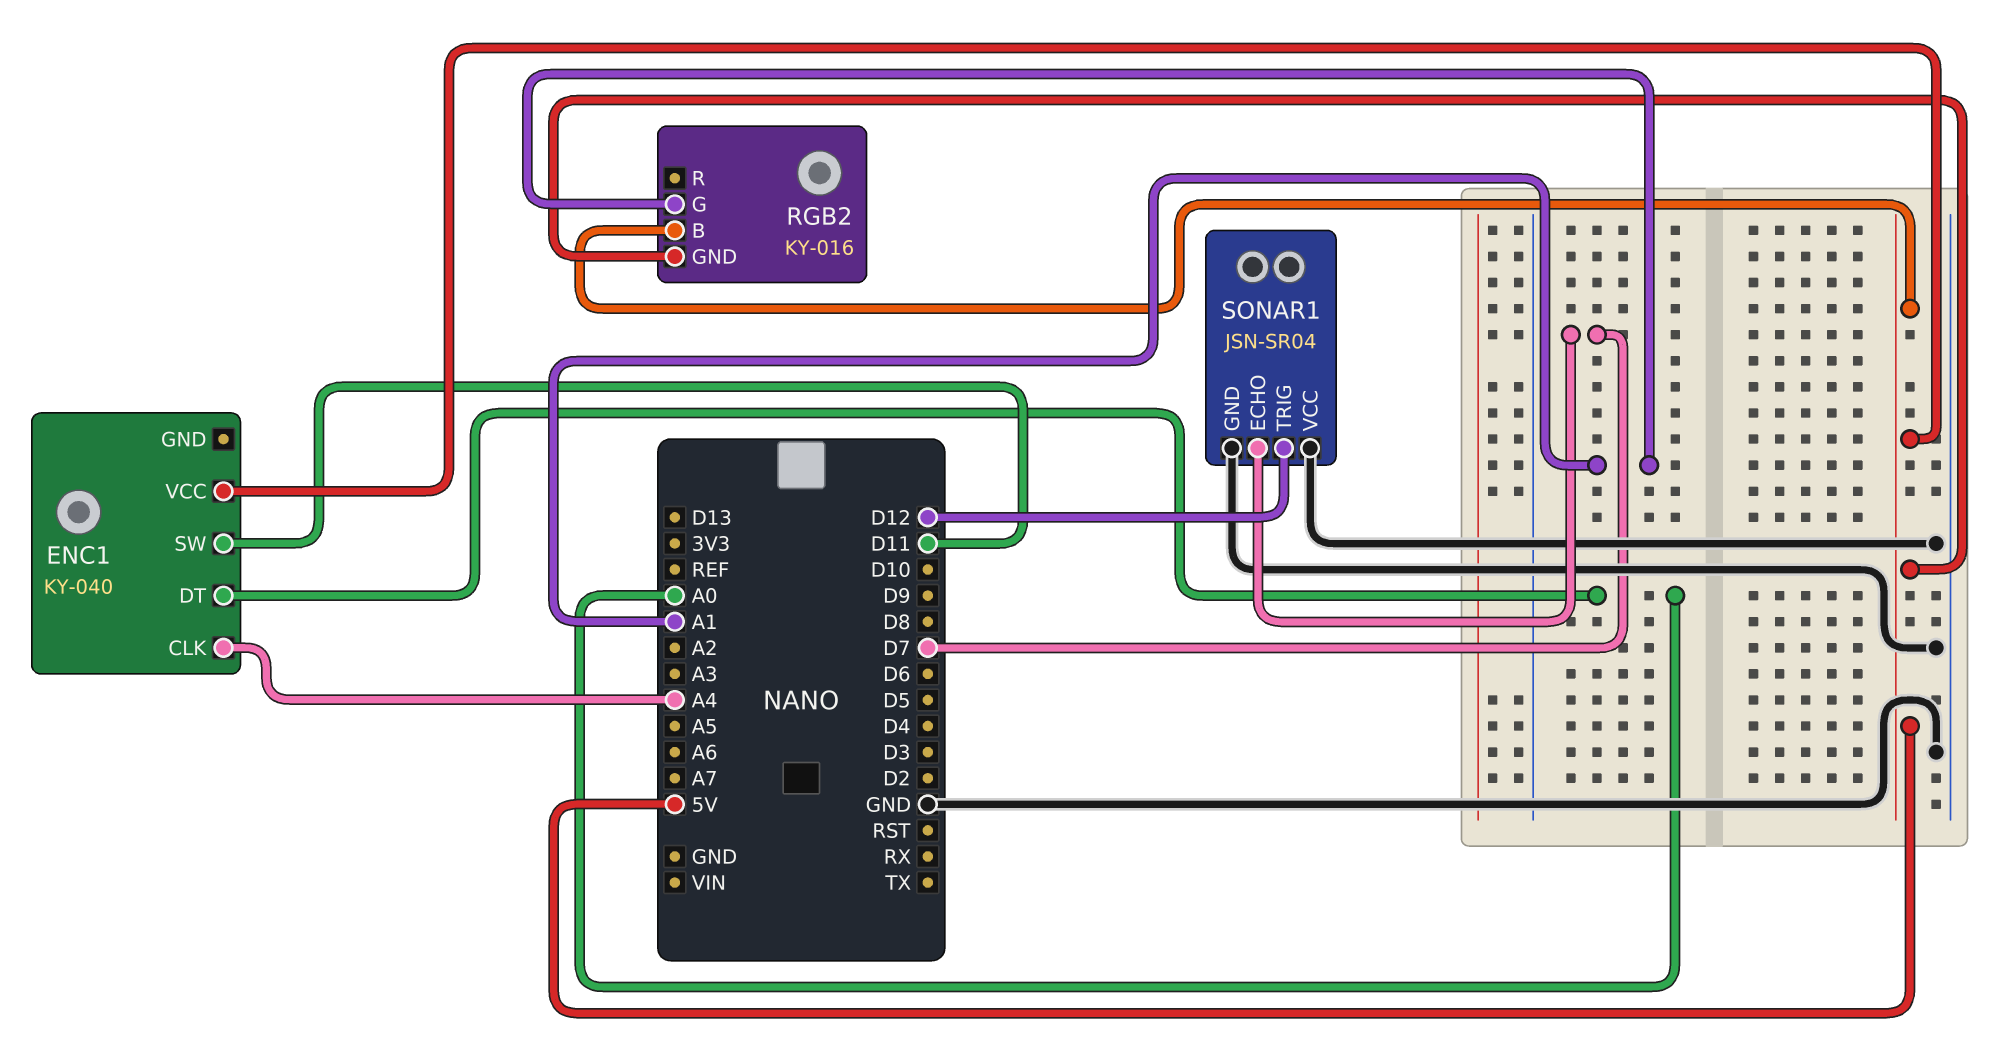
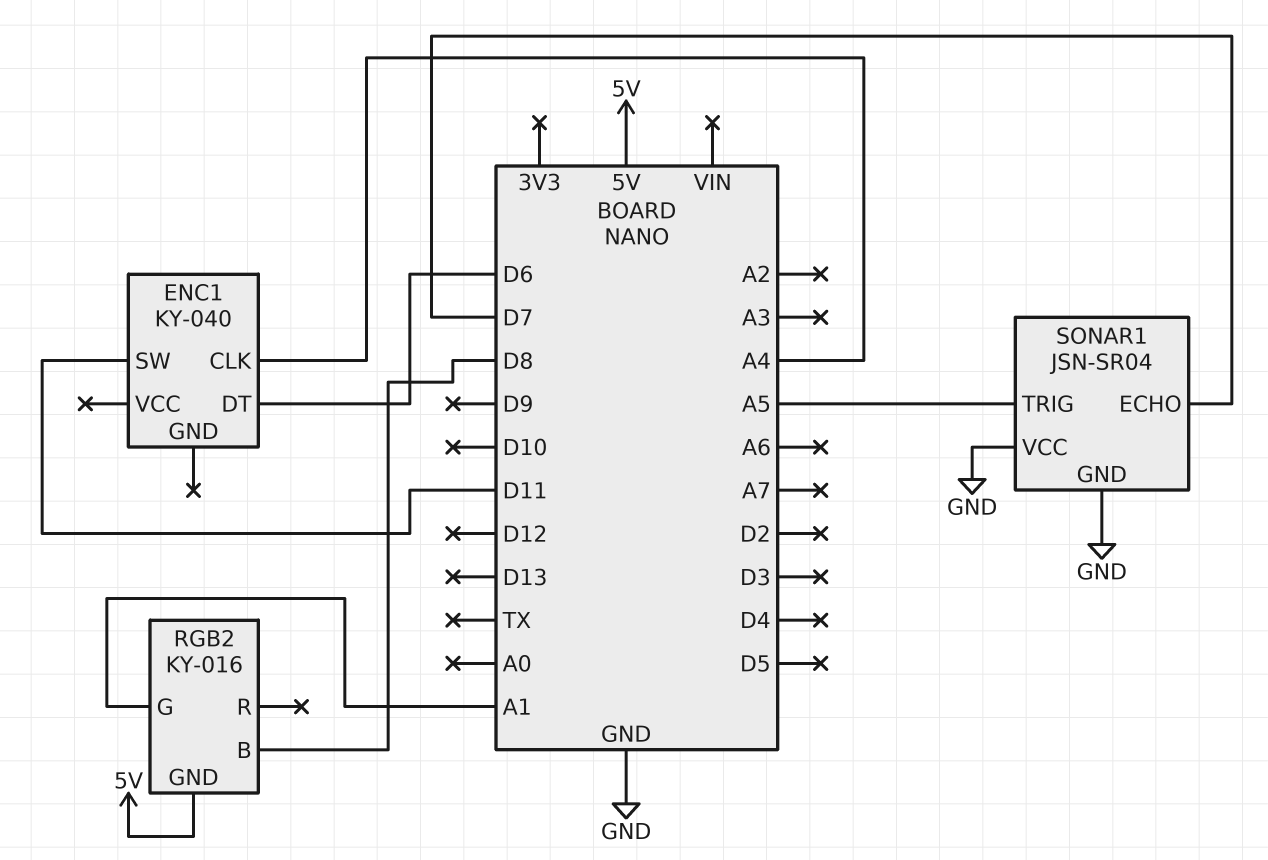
ENC1 pin DT: A0 -> D6
ENC1 pin VCC: 5V -> none
RGB2 pin B: 5V -> D8
SONAR1 pin TRIG: D12 -> A5

